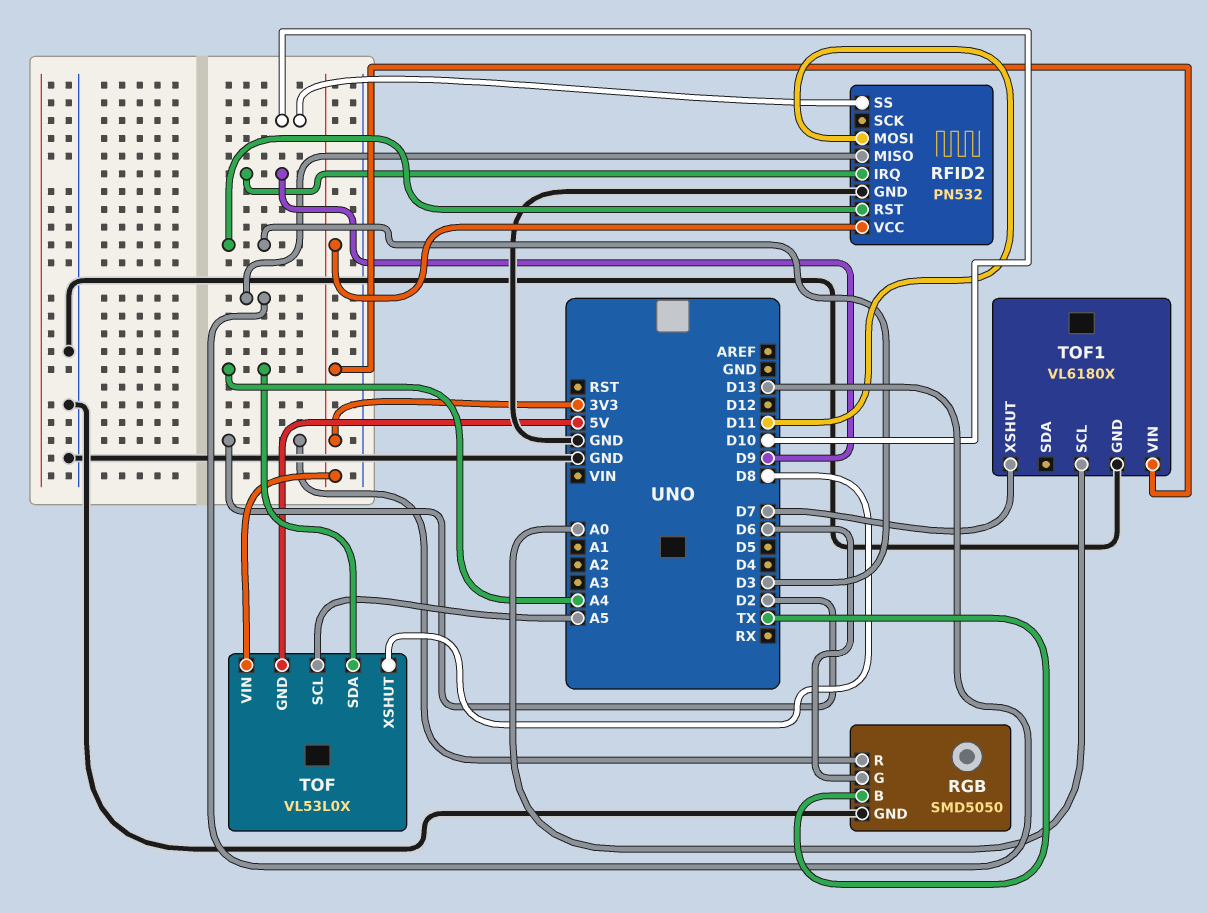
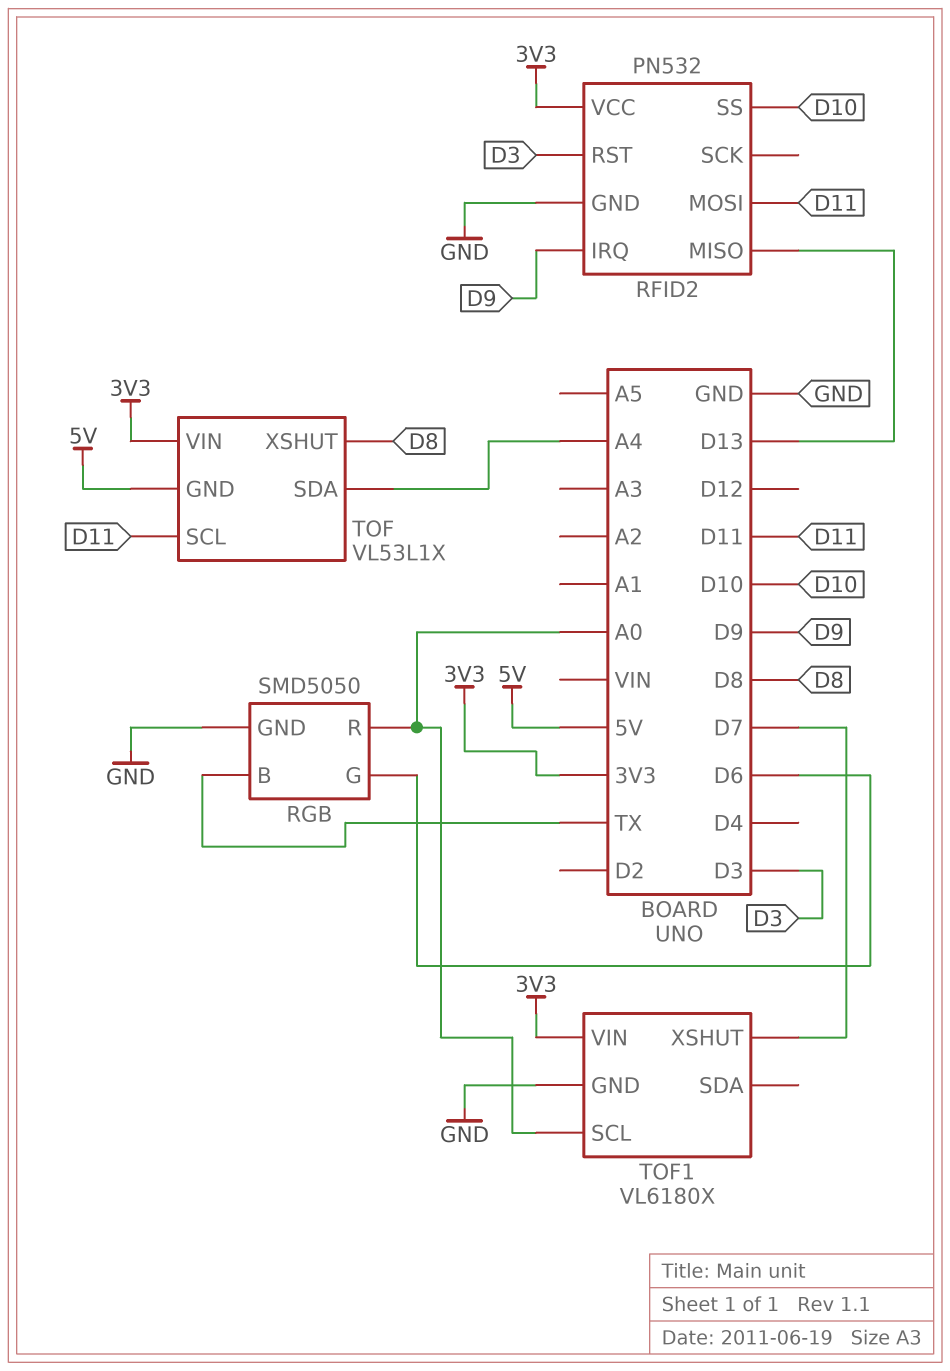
RGB pin R: D2 -> A0
TOF: VL53L0X -> VL53L1X
TOF pin SCL: A5 -> D11

